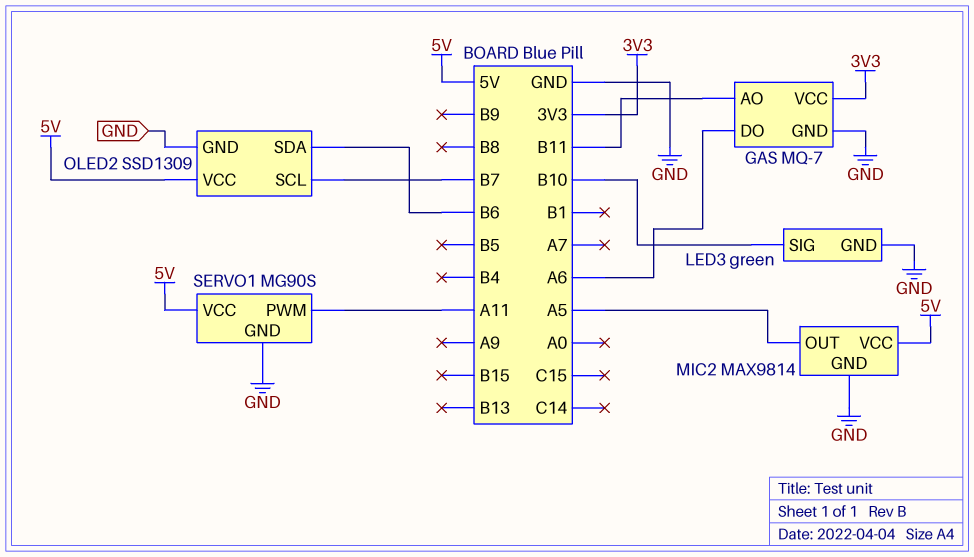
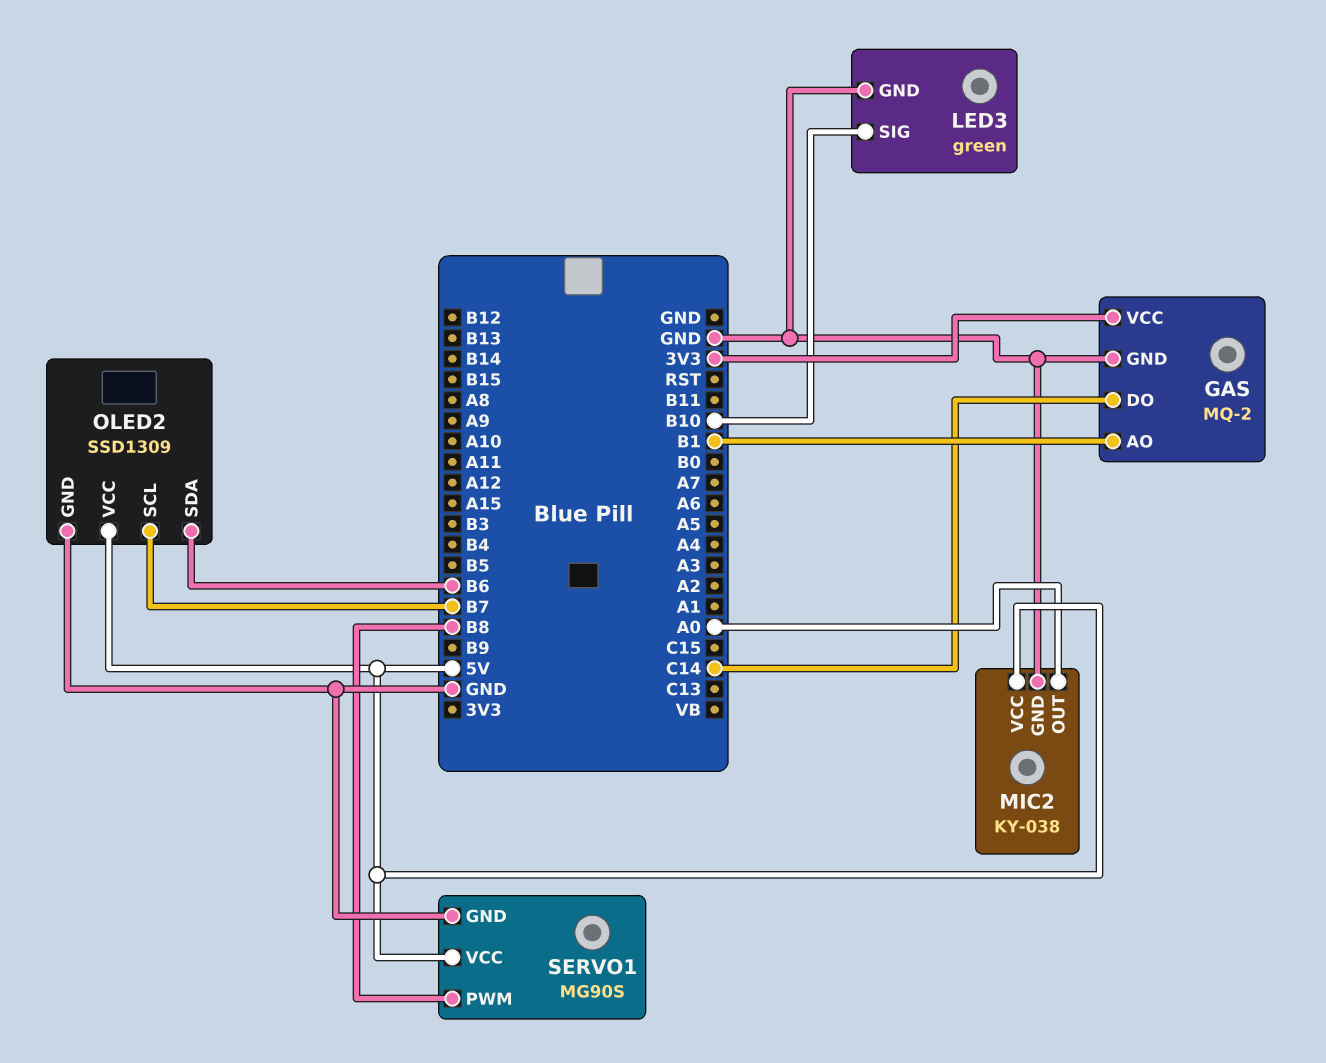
GAS: MQ-7 -> MQ-2
GAS pin AO: B11 -> B1
GAS pin DO: A6 -> C14
MIC2: MAX9814 -> KY-038
MIC2 pin OUT: A5 -> A0
SERVO1 pin PWM: A11 -> B8

